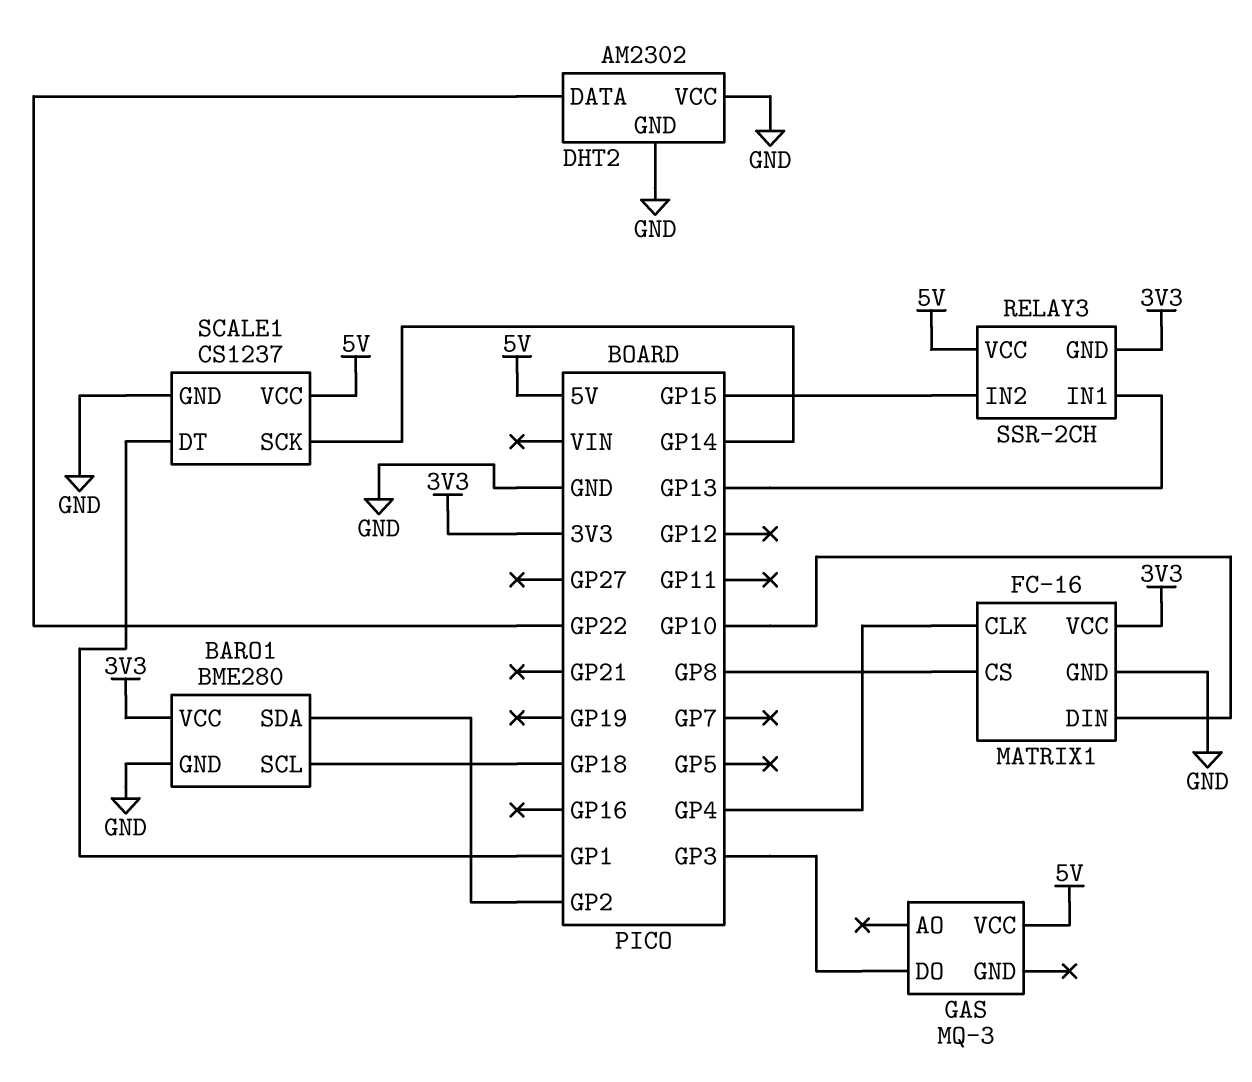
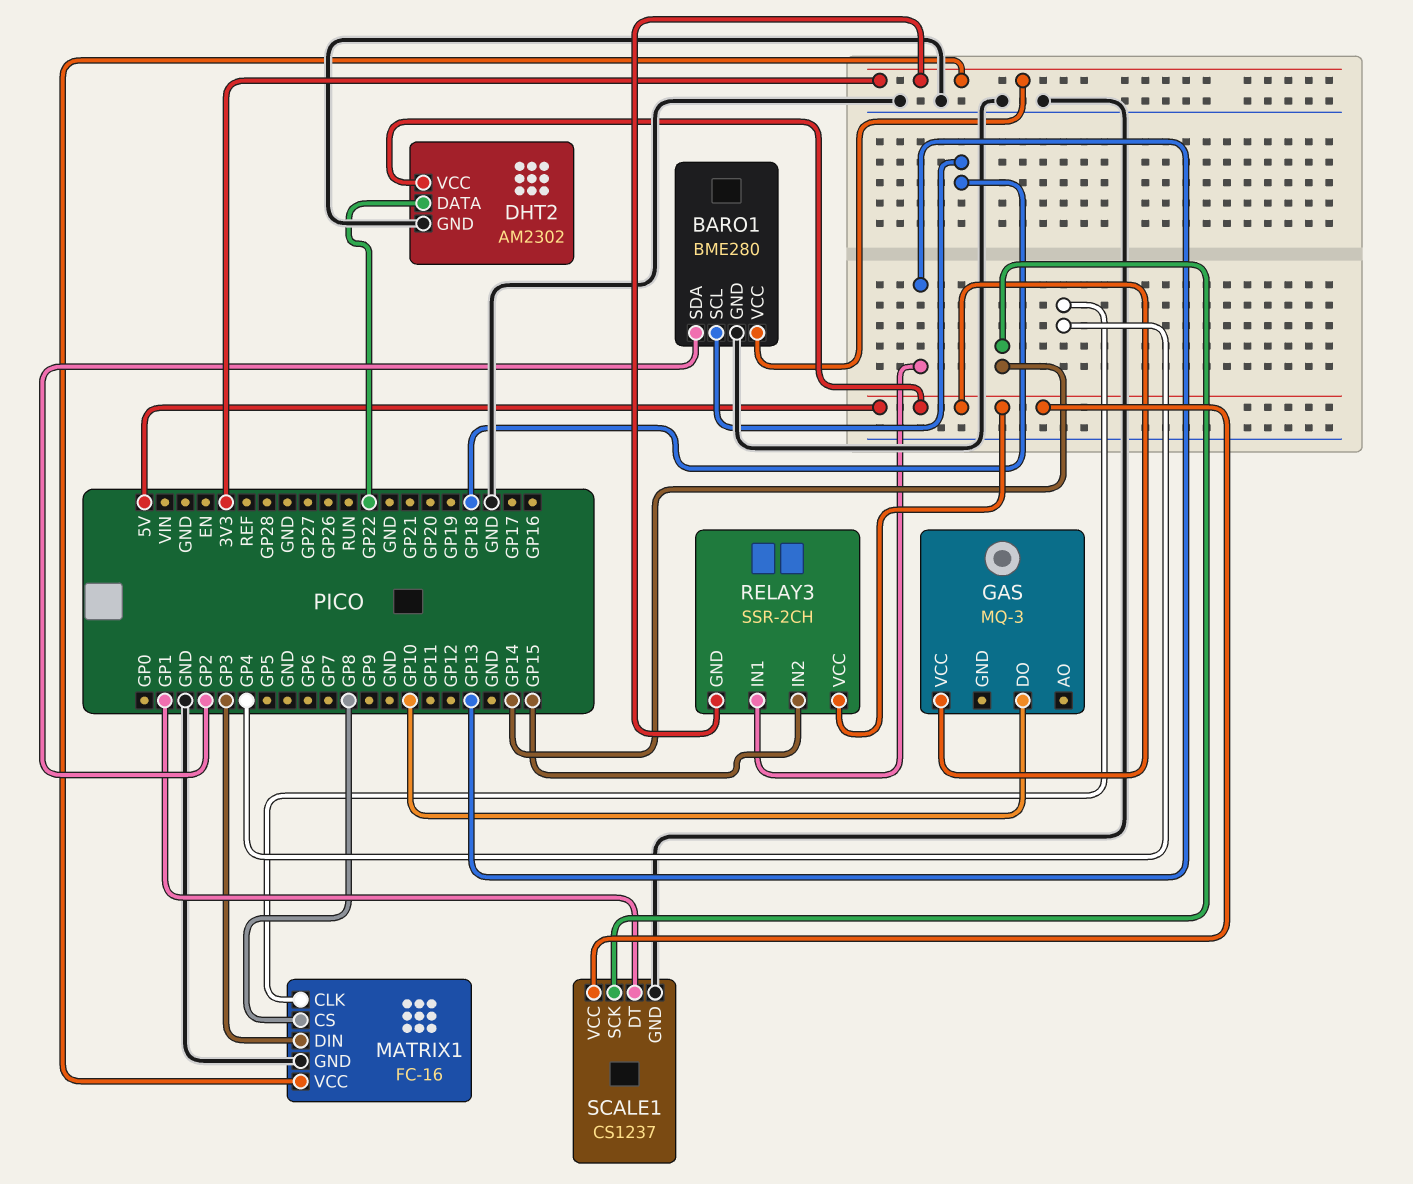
DHT2 pin VCC: GND -> 5V
GAS pin DO: GP3 -> GP10
MATRIX1 pin DIN: GP10 -> GP3

